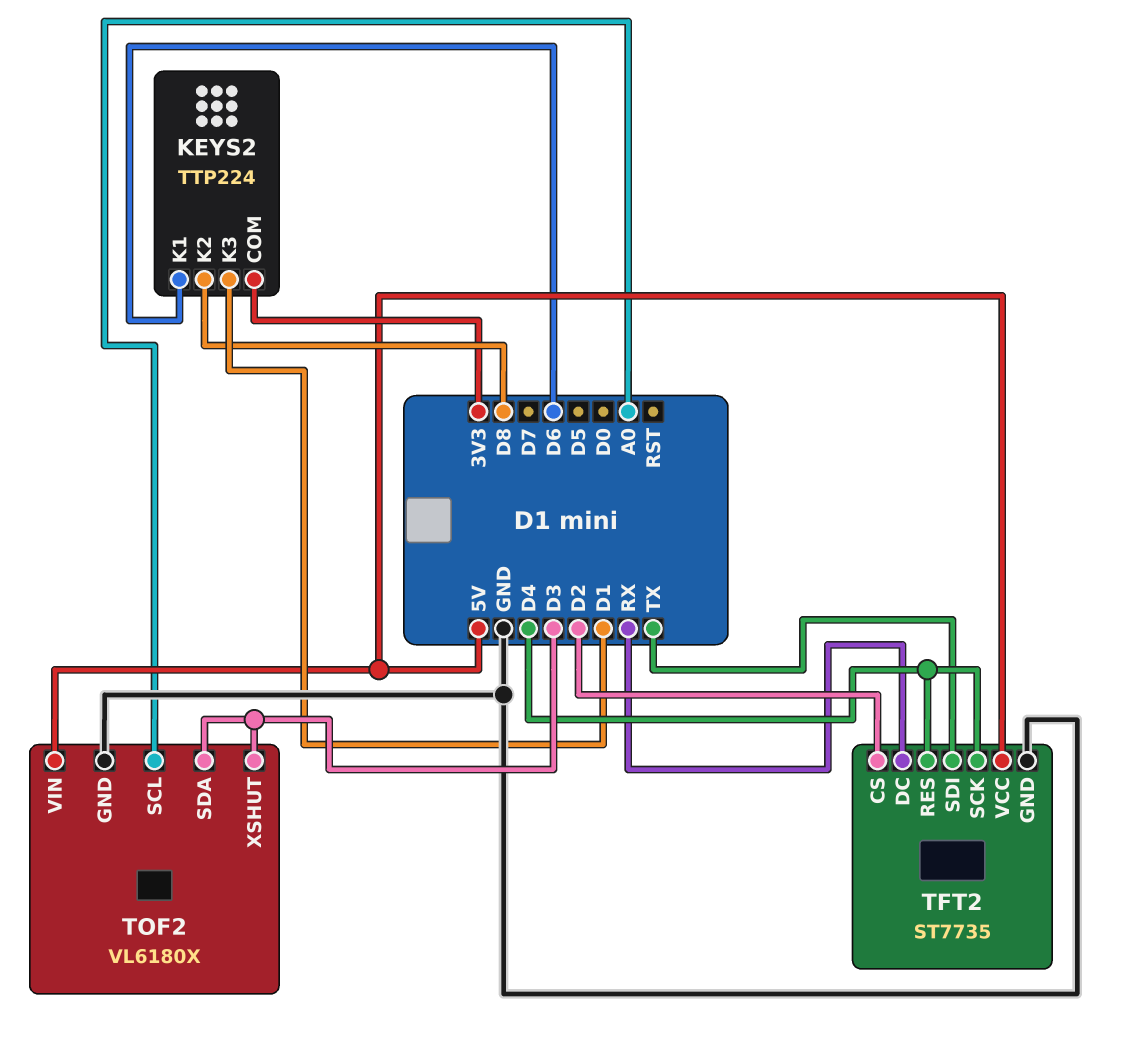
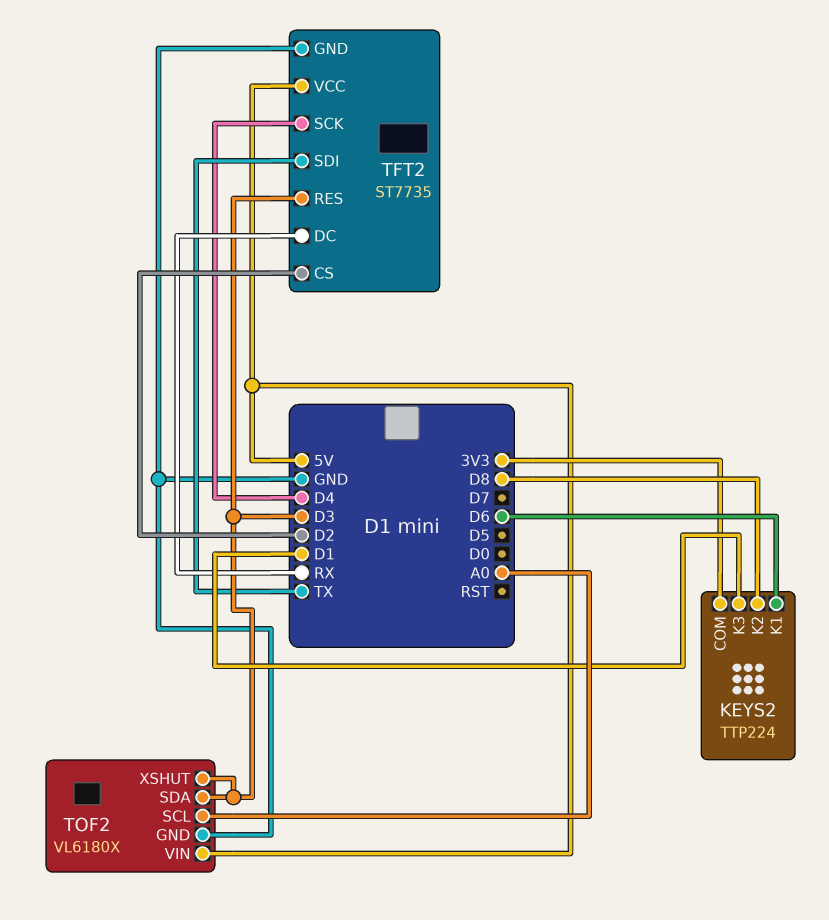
TFT2 pin RES: D4 -> D3

